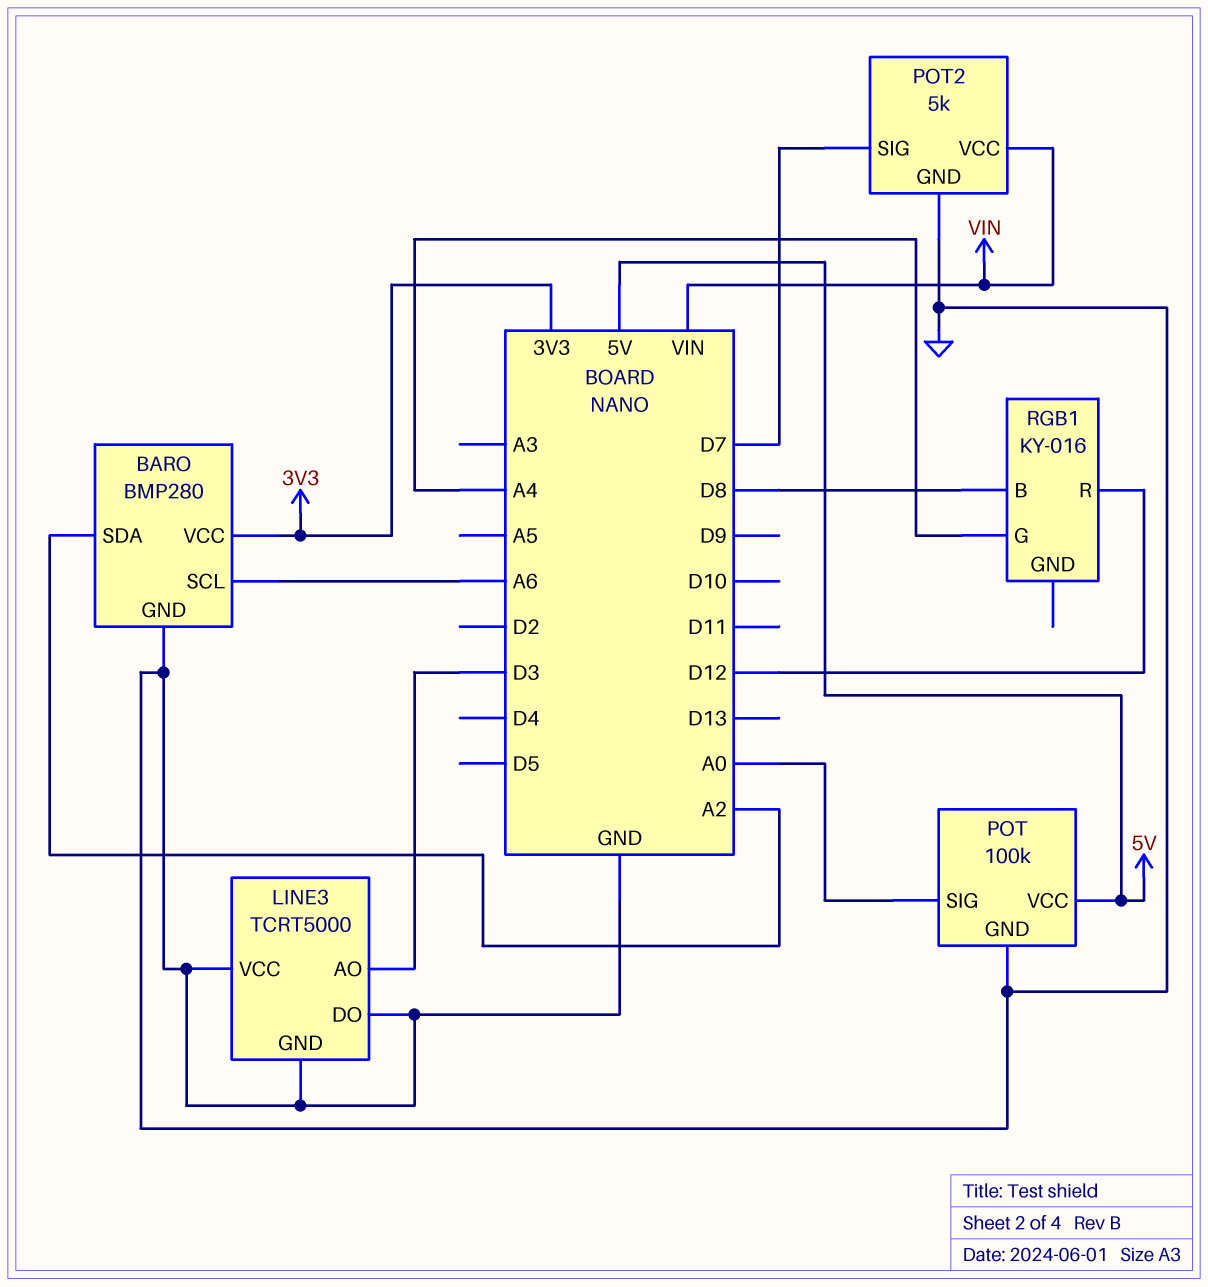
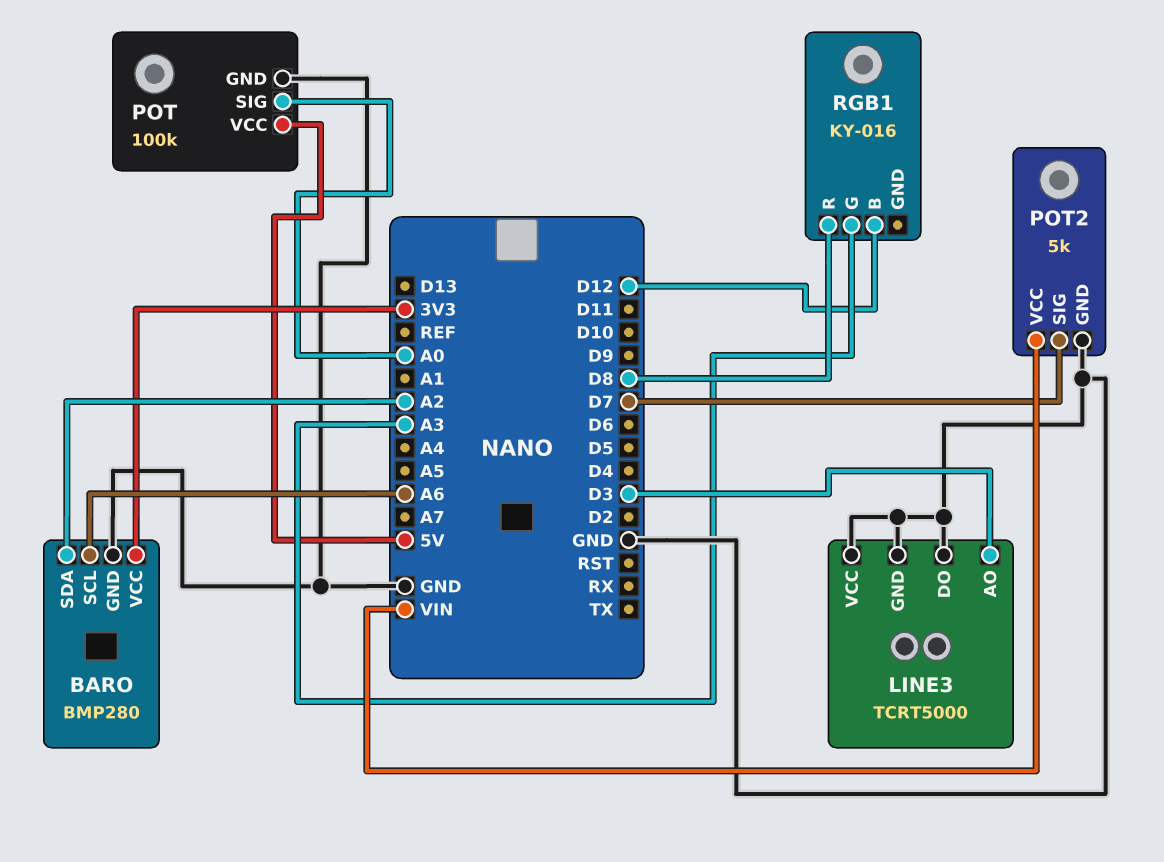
RGB1 pin B: D8 -> D12
RGB1 pin G: A4 -> A3
RGB1 pin R: D12 -> D8

